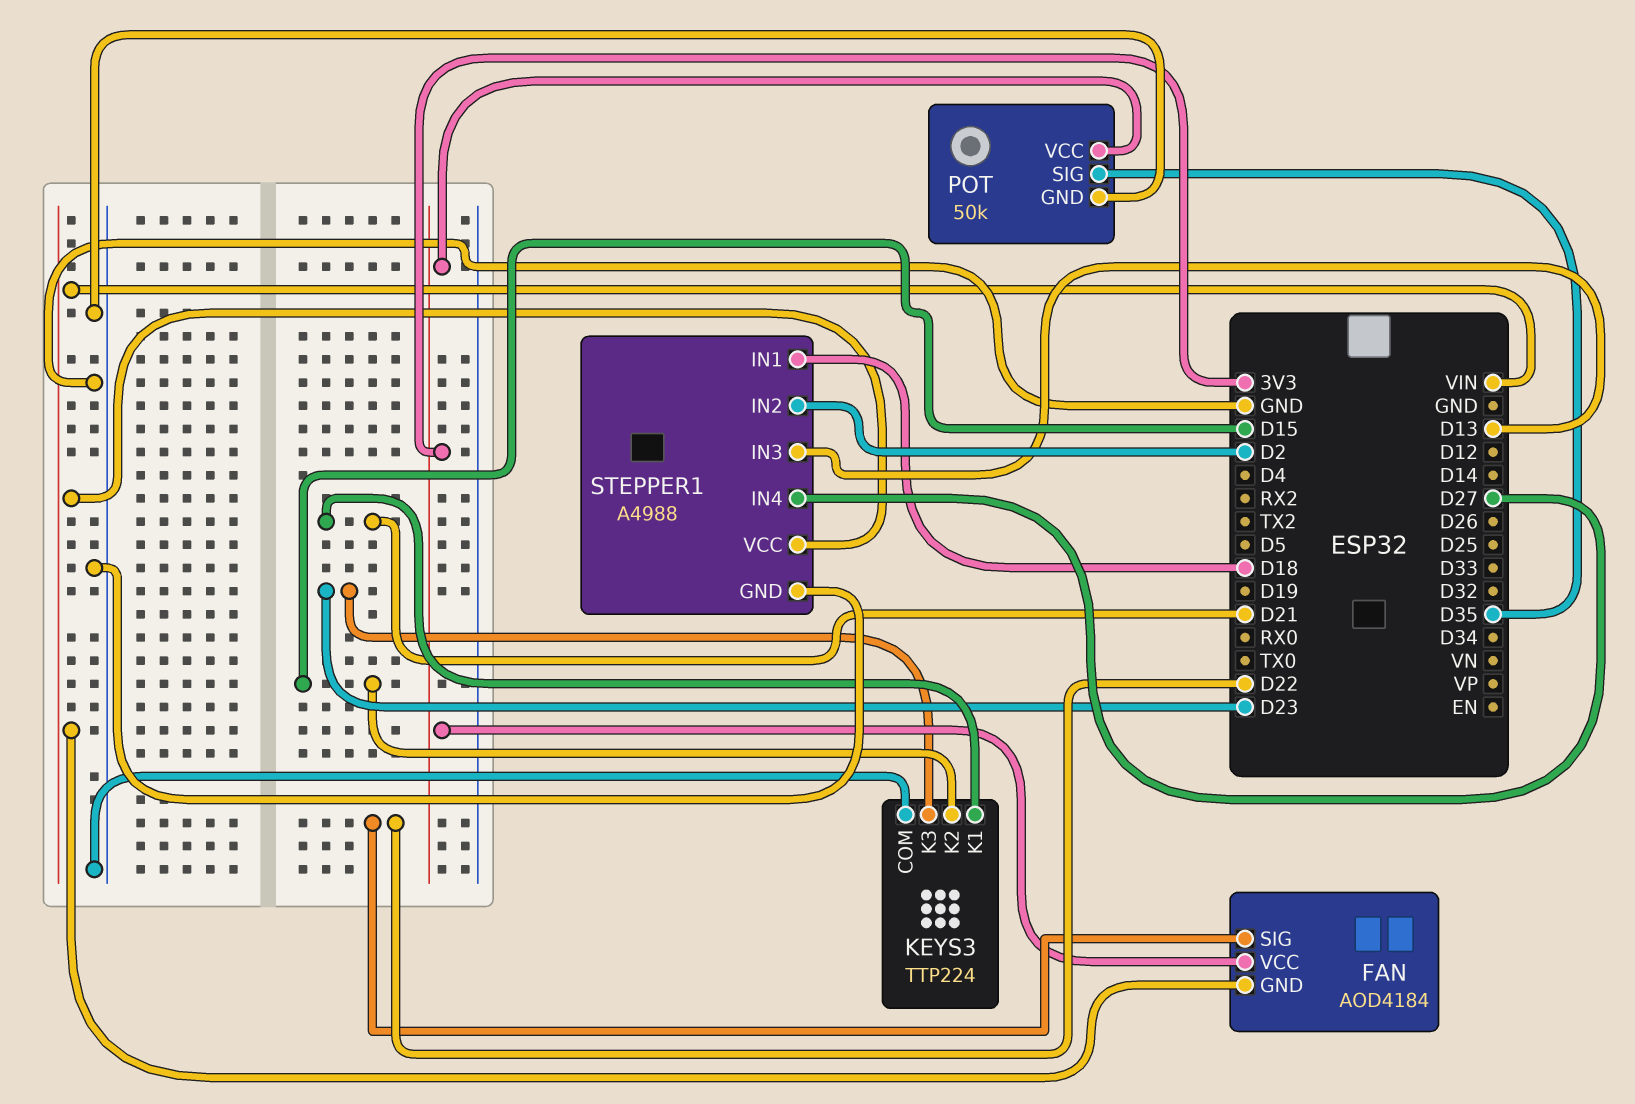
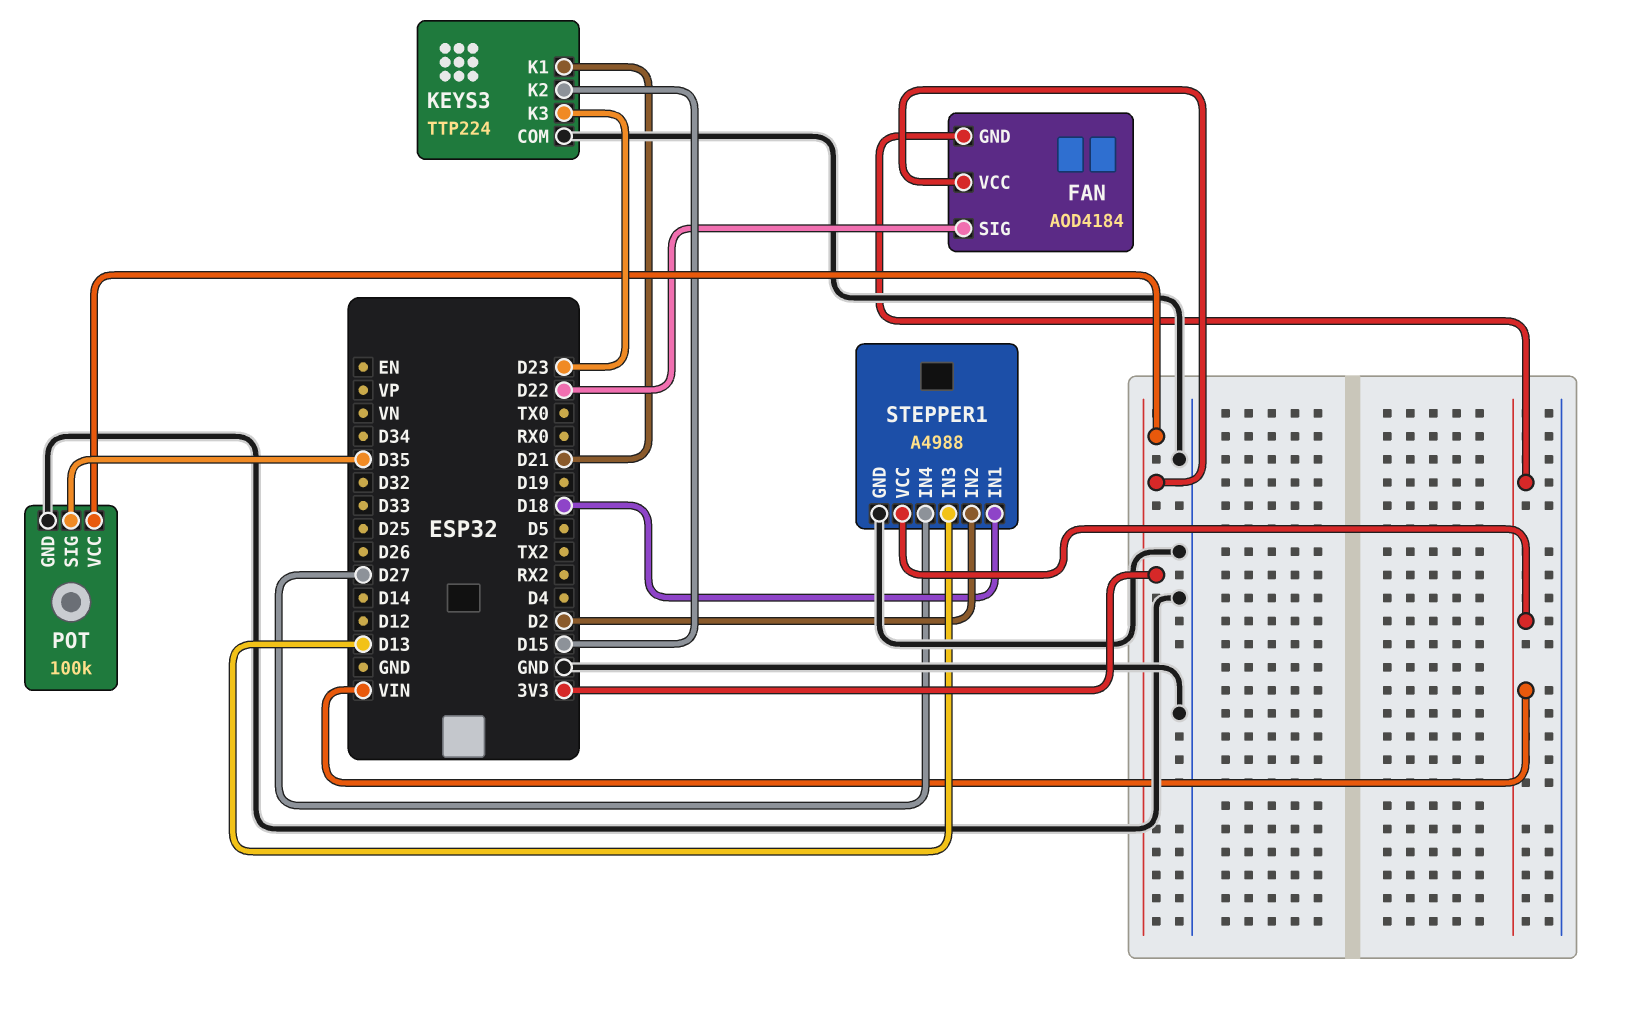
POT: 50k -> 100k

